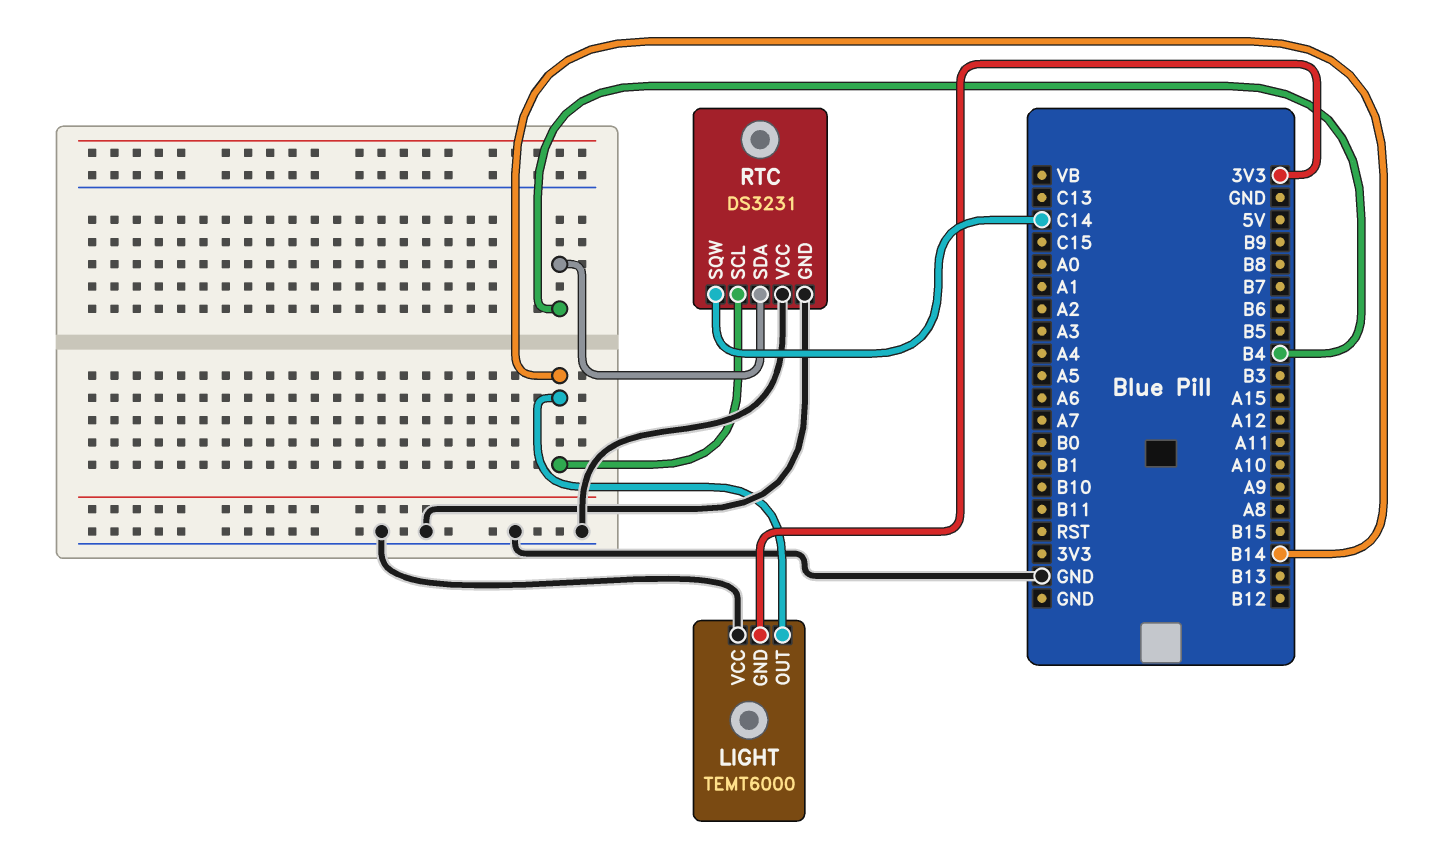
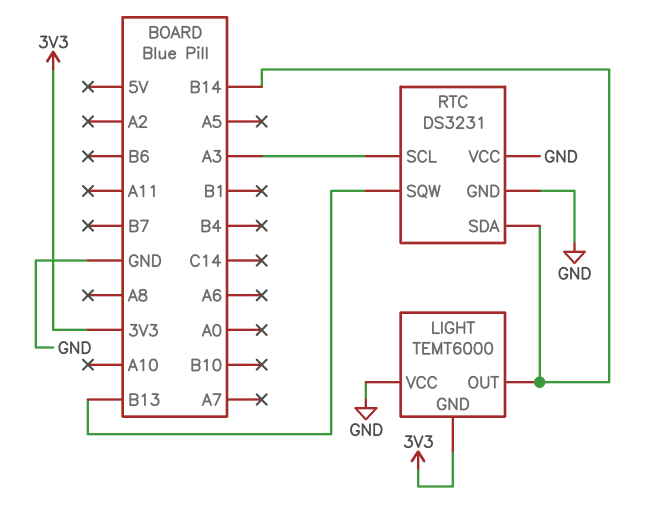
RTC pin SCL: B14 -> A3
RTC pin SDA: B4 -> B14
RTC pin SQW: C14 -> B13

